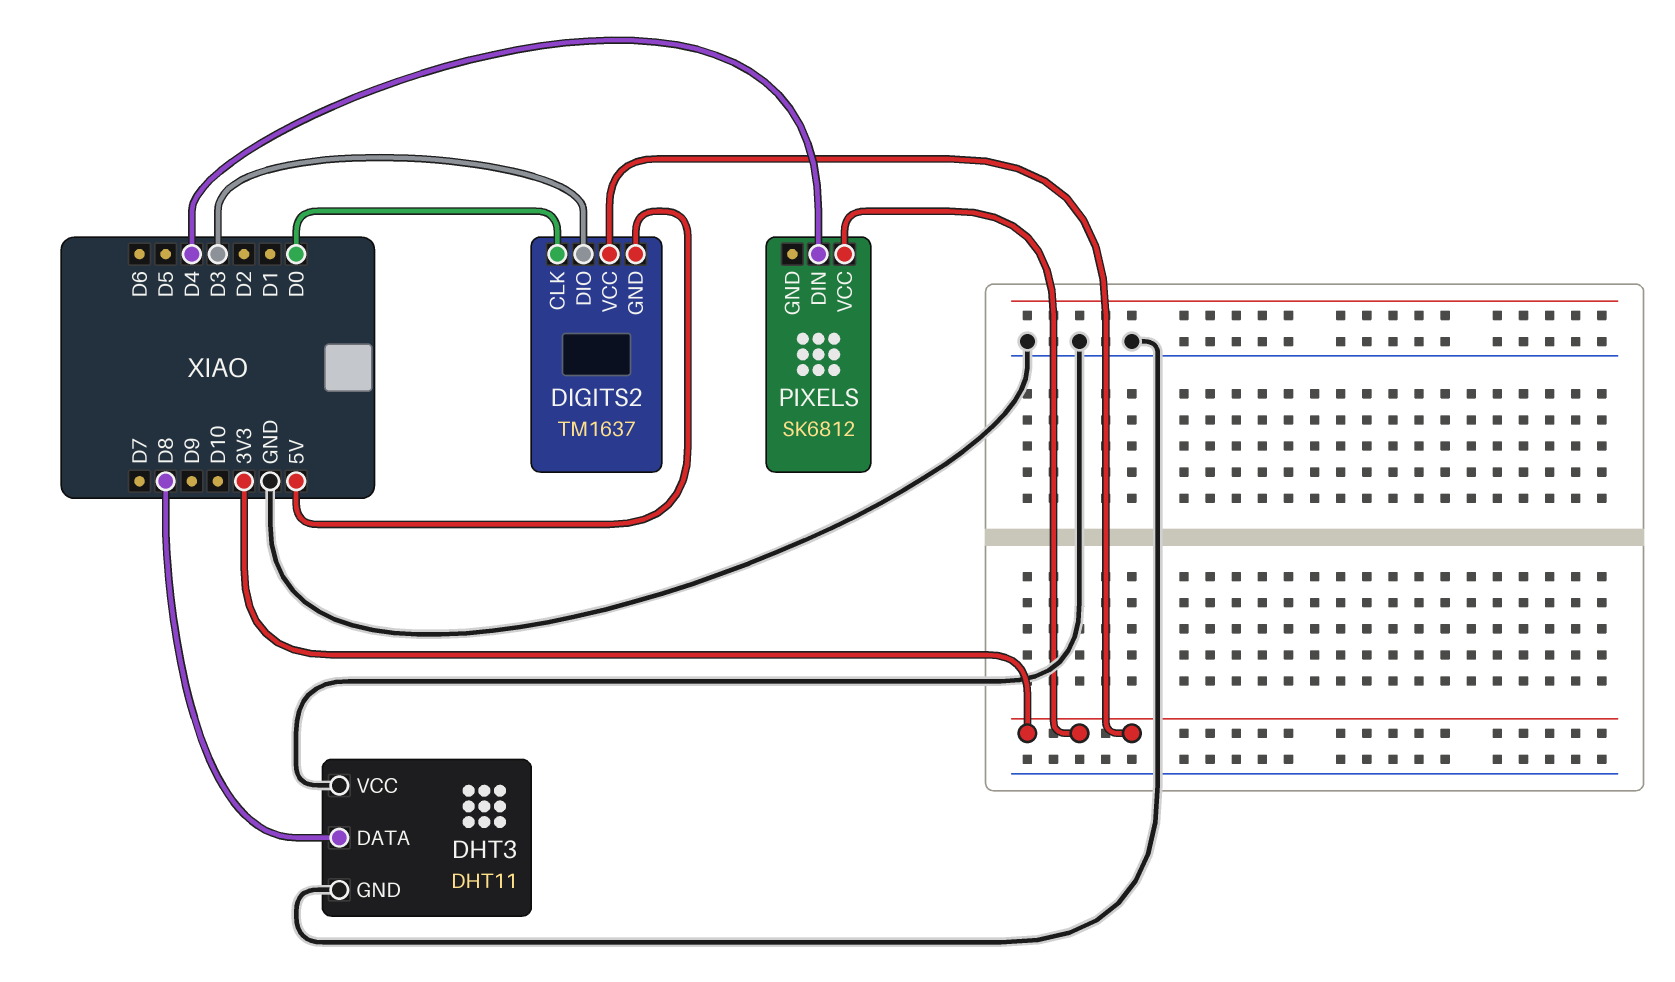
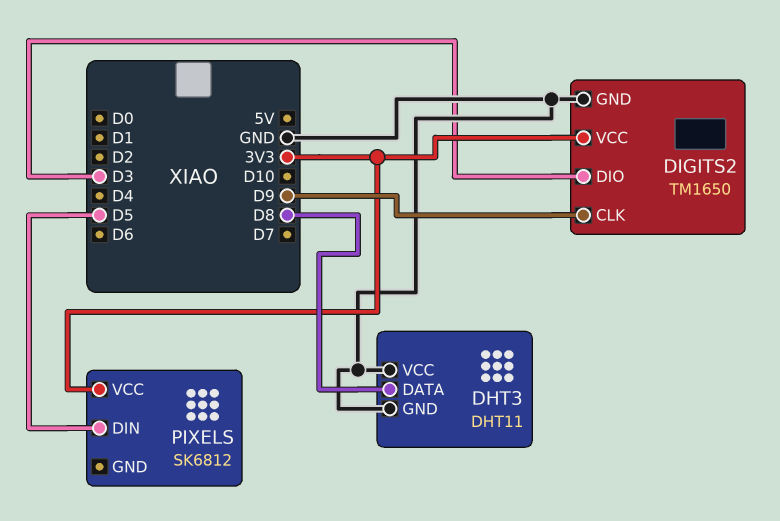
DIGITS2: TM1637 -> TM1650
DIGITS2 pin CLK: D0 -> D9
DIGITS2 pin GND: 5V -> GND
PIXELS pin DIN: D4 -> D5

